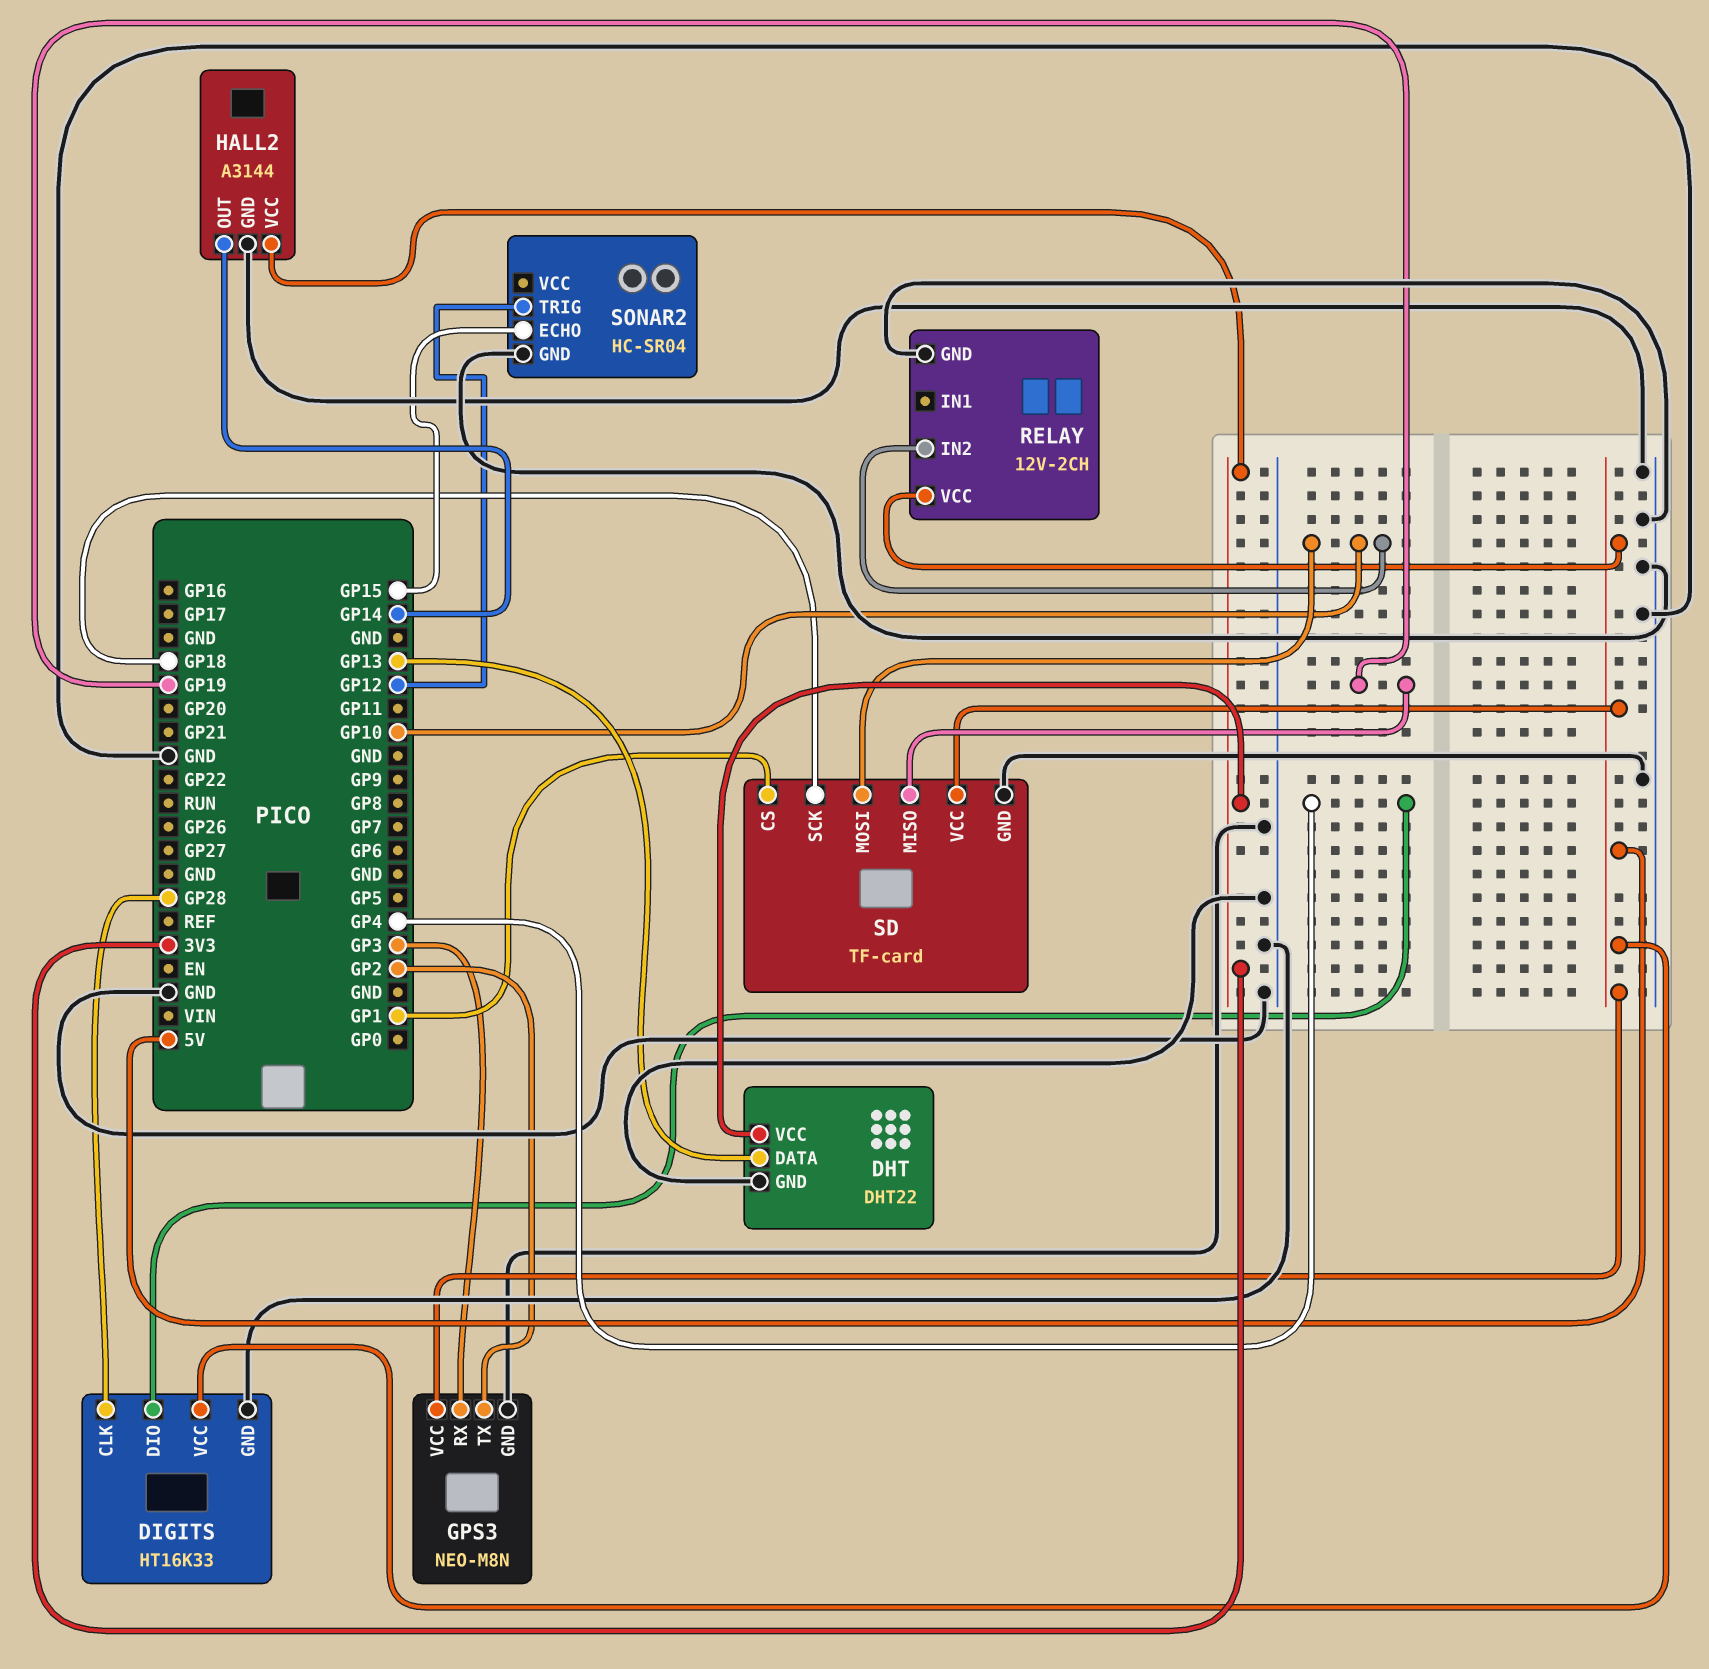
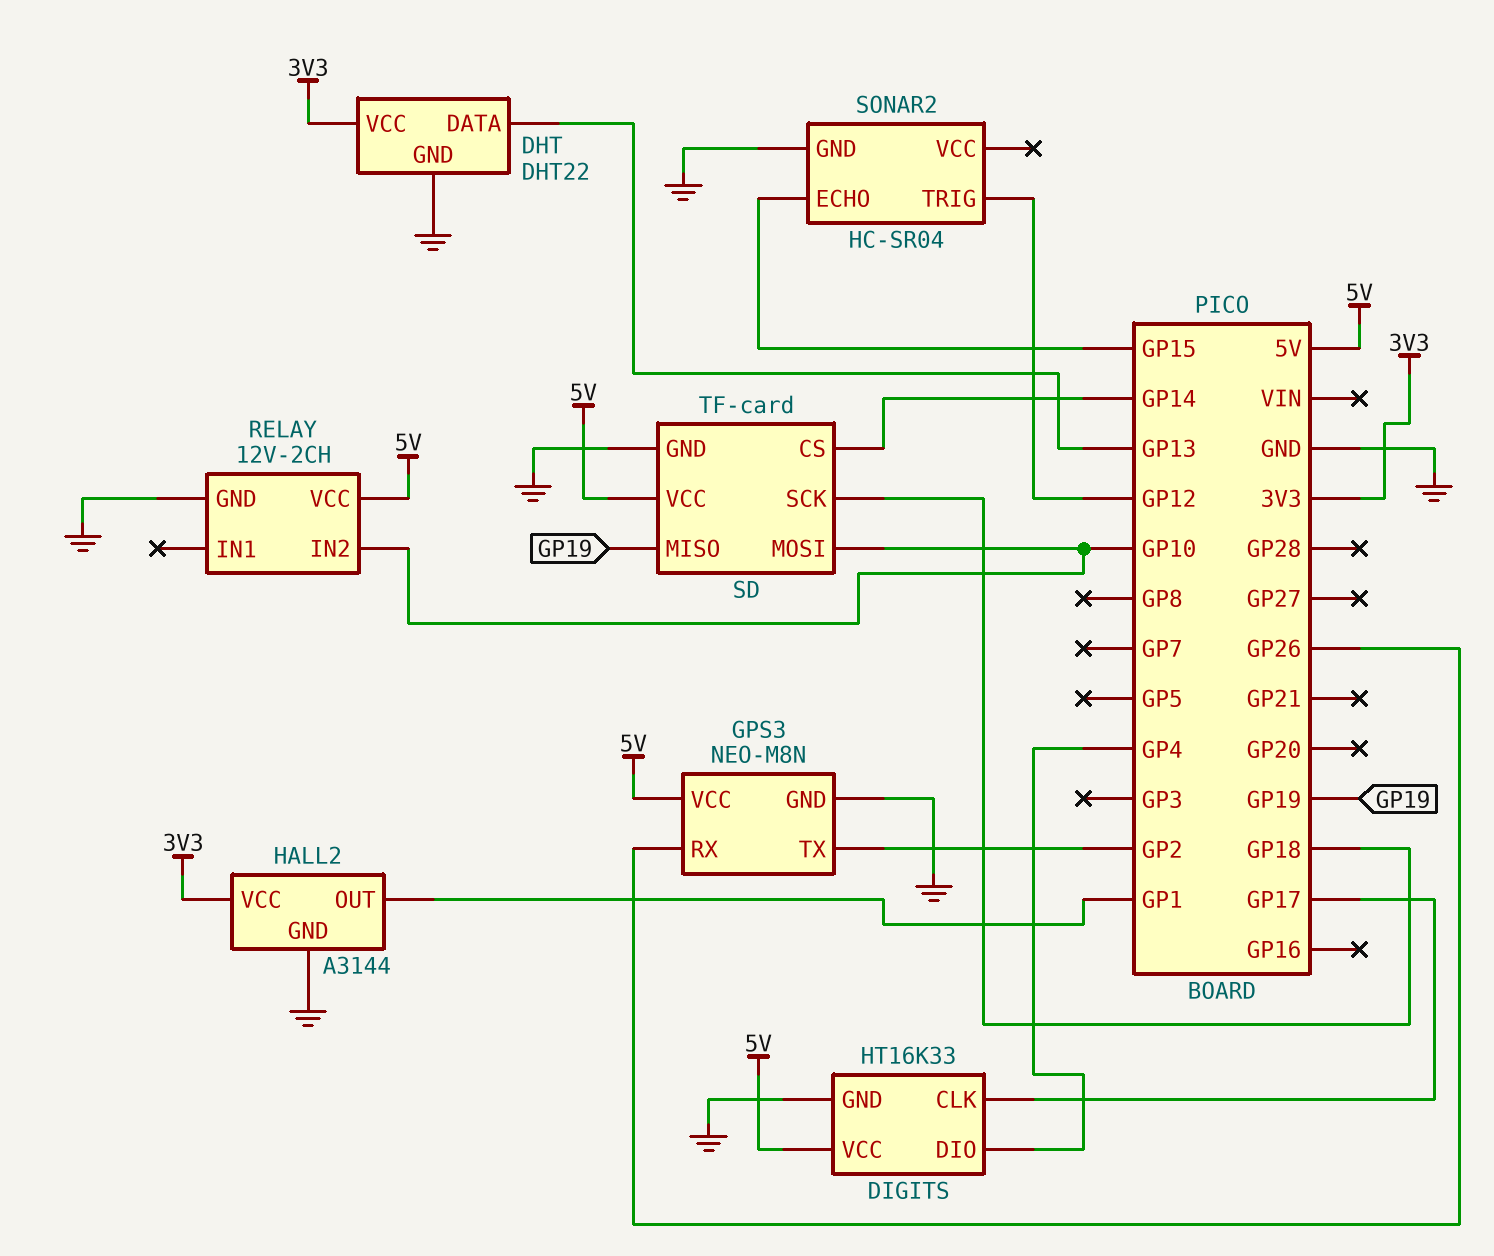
DIGITS pin CLK: GP28 -> GP17
GPS3 pin RX: GP3 -> GP26
HALL2 pin OUT: GP14 -> GP1
SD pin CS: GP1 -> GP14

